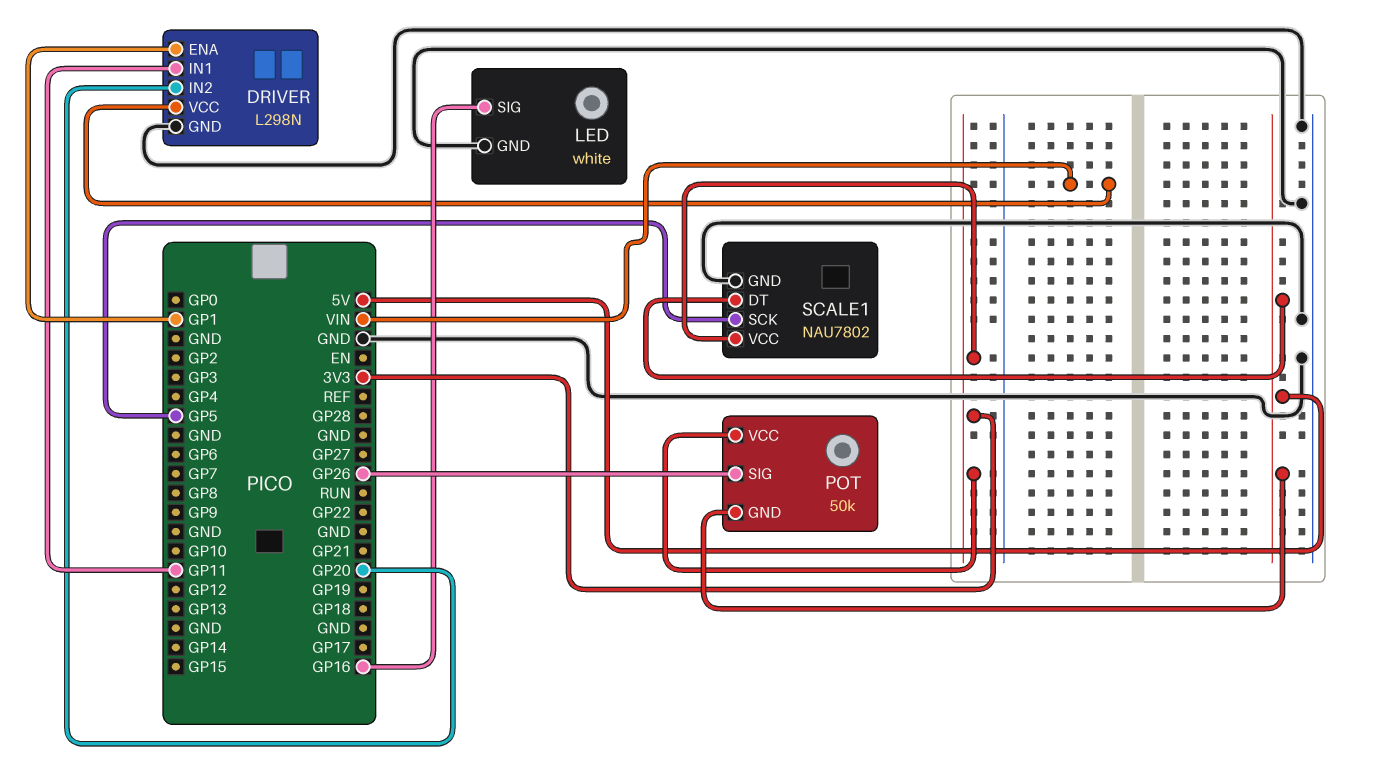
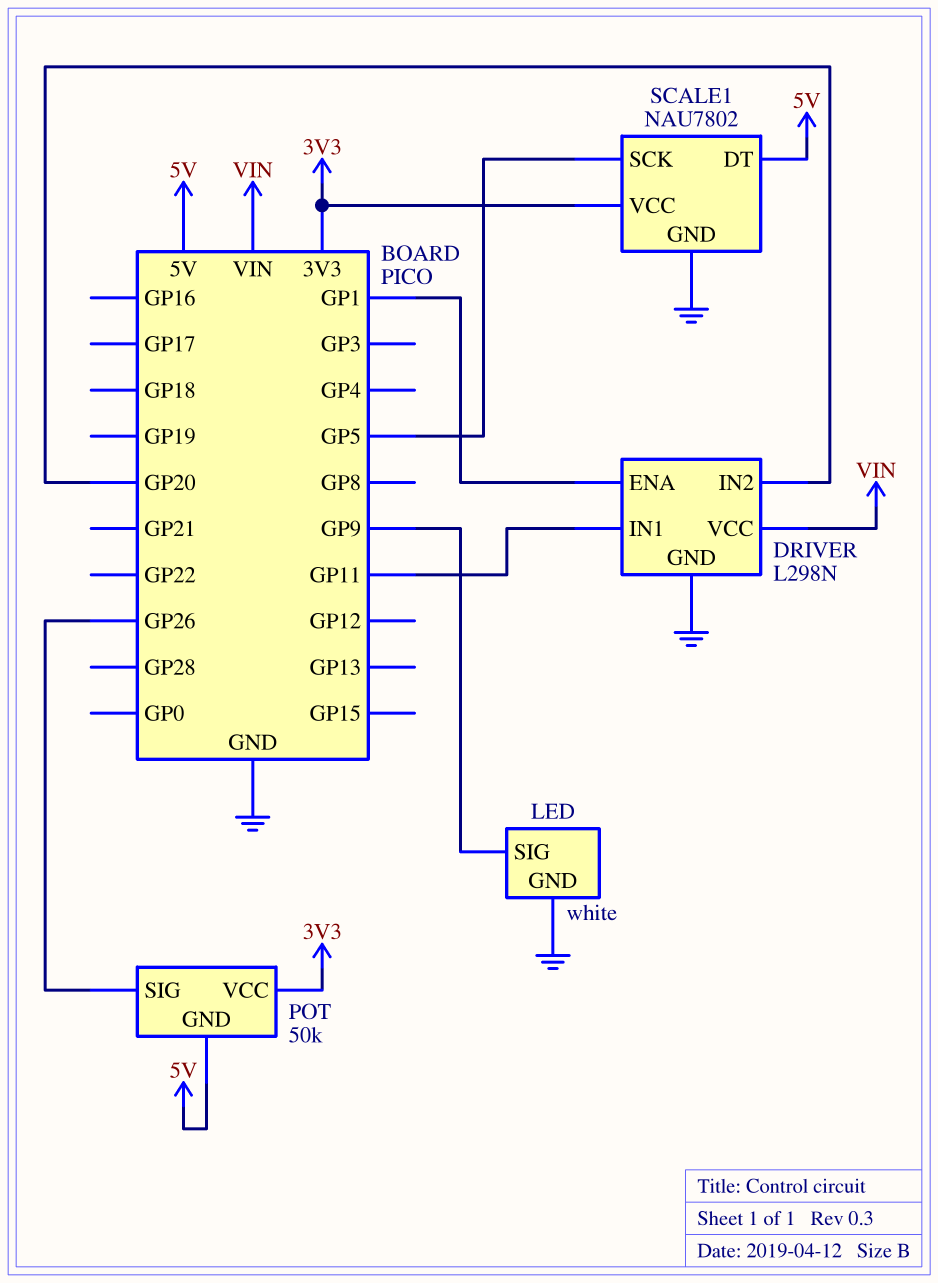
LED pin SIG: GP16 -> GP9

